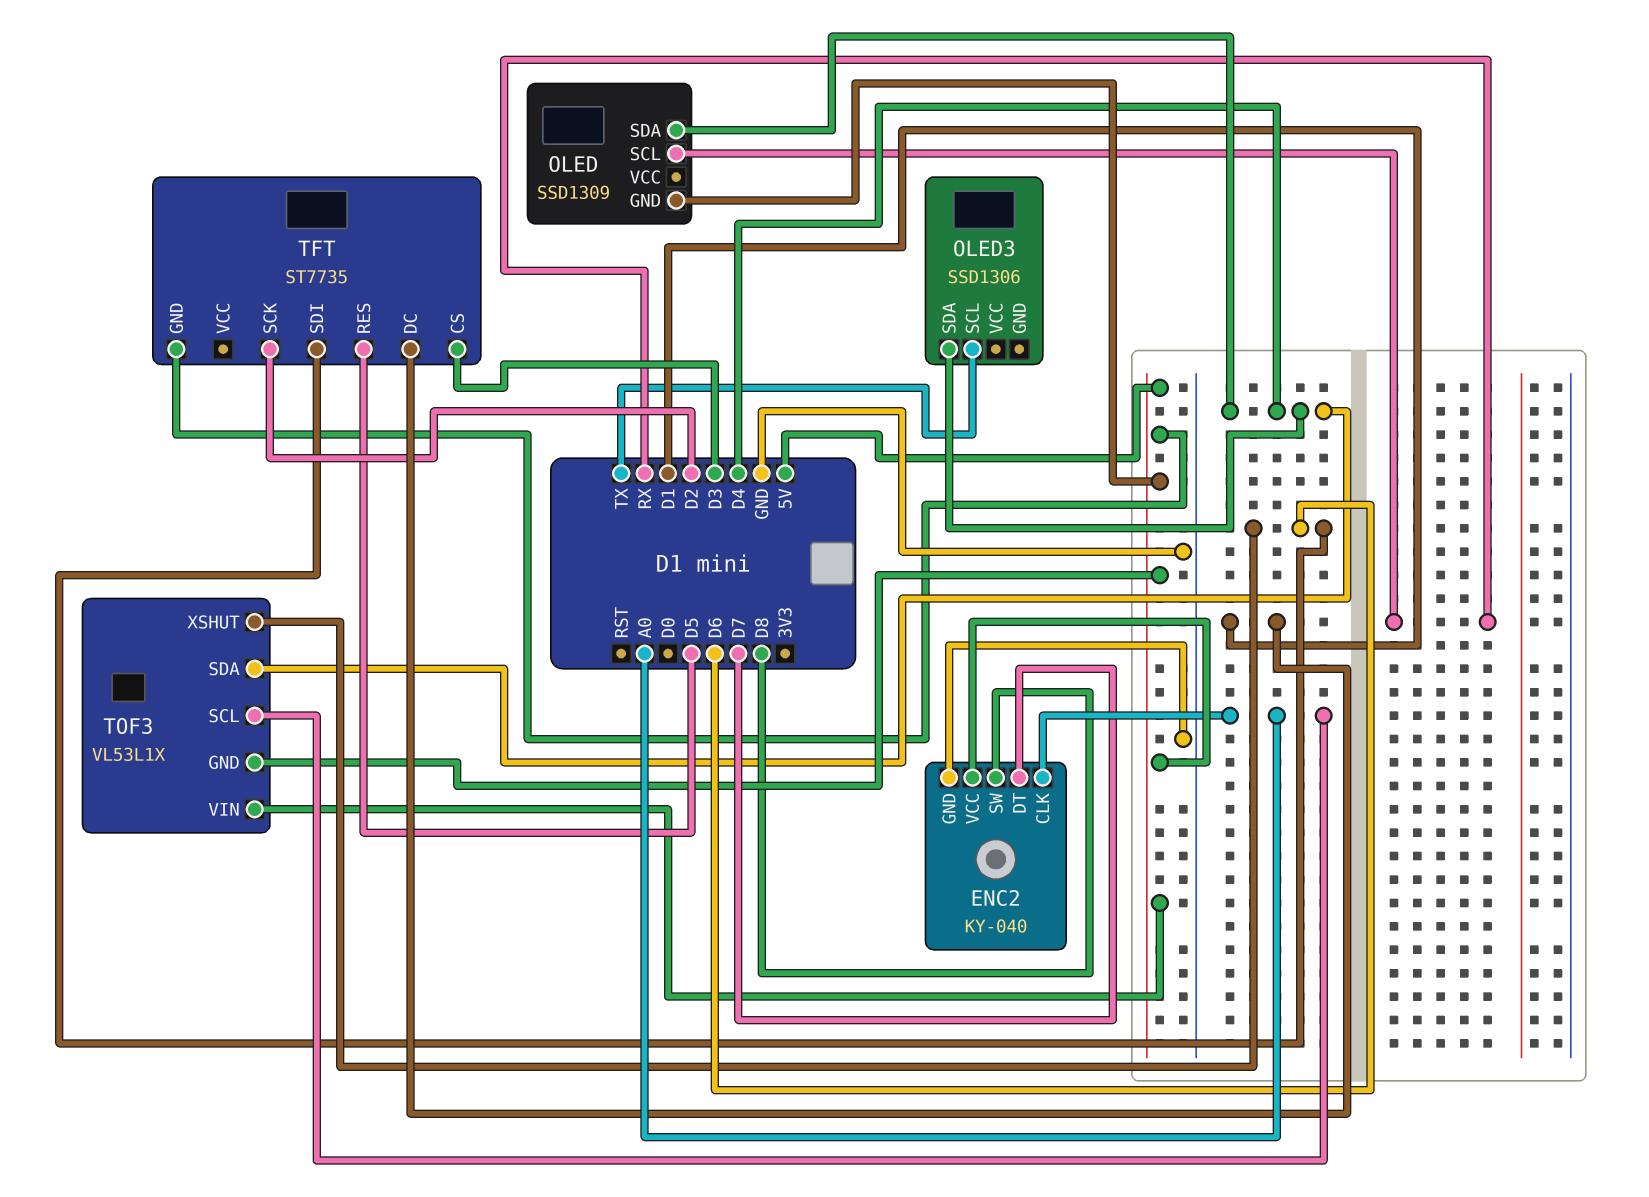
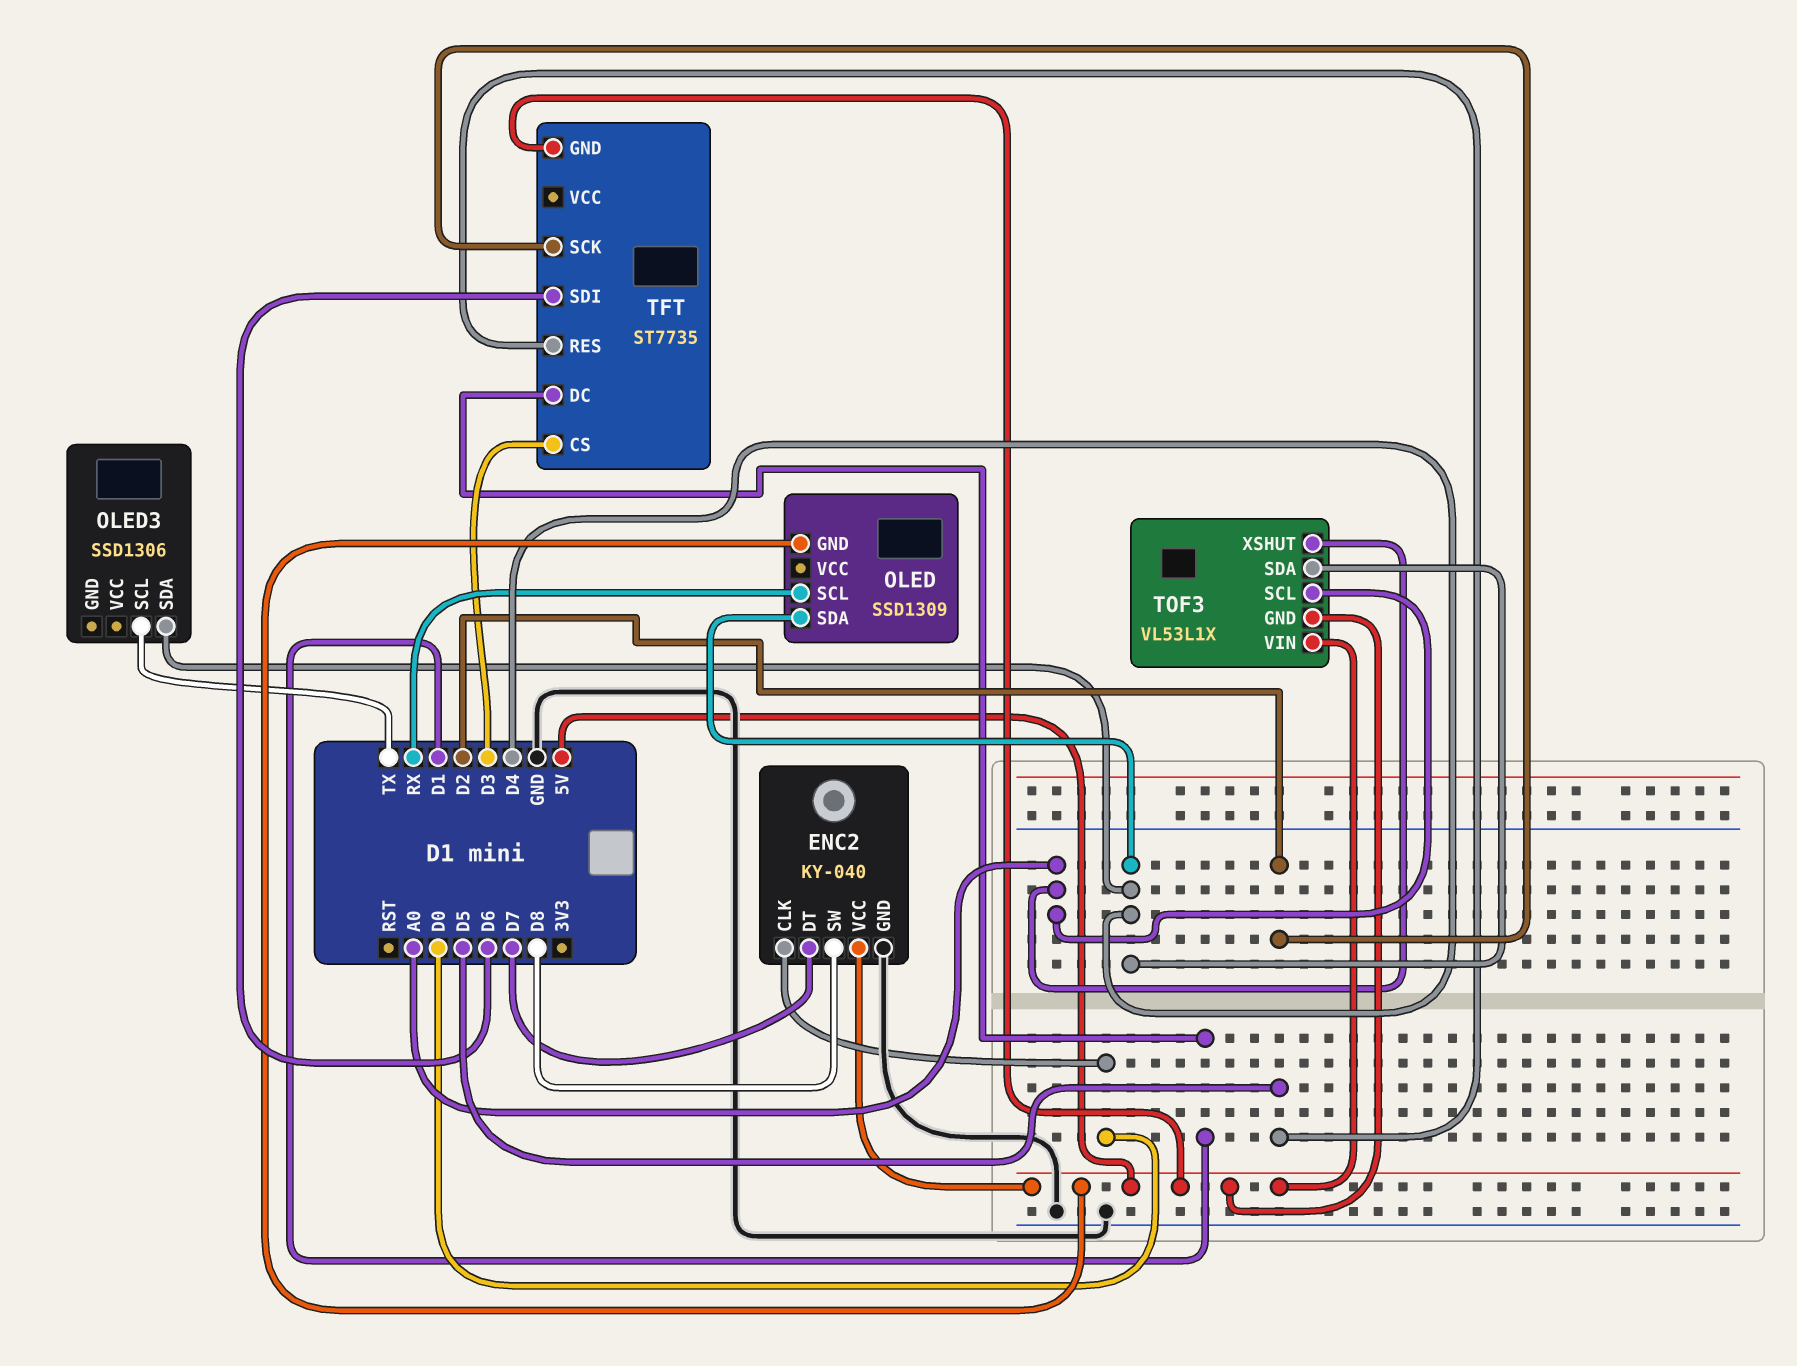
ENC2 pin CLK: A0 -> D0
TOF3 pin XSHUT: D6 -> A0

